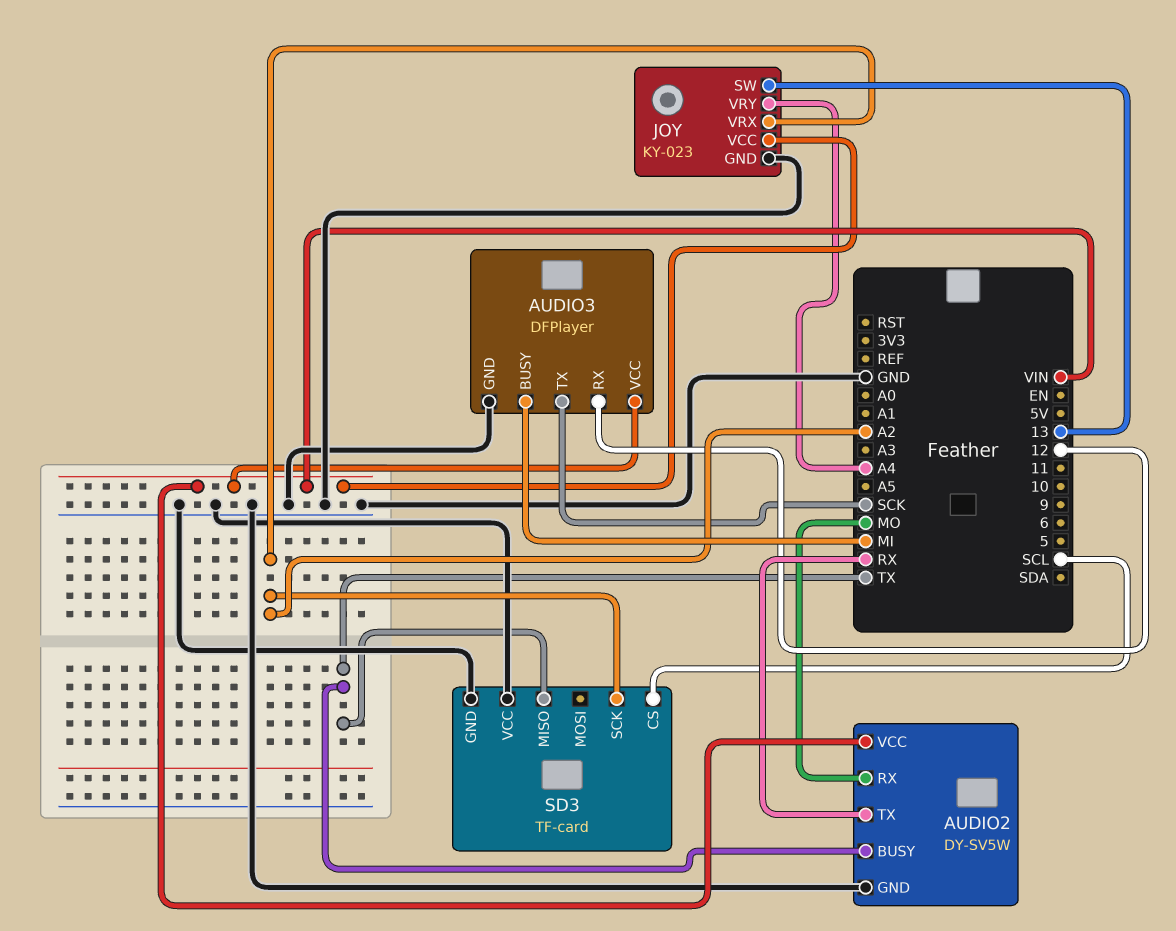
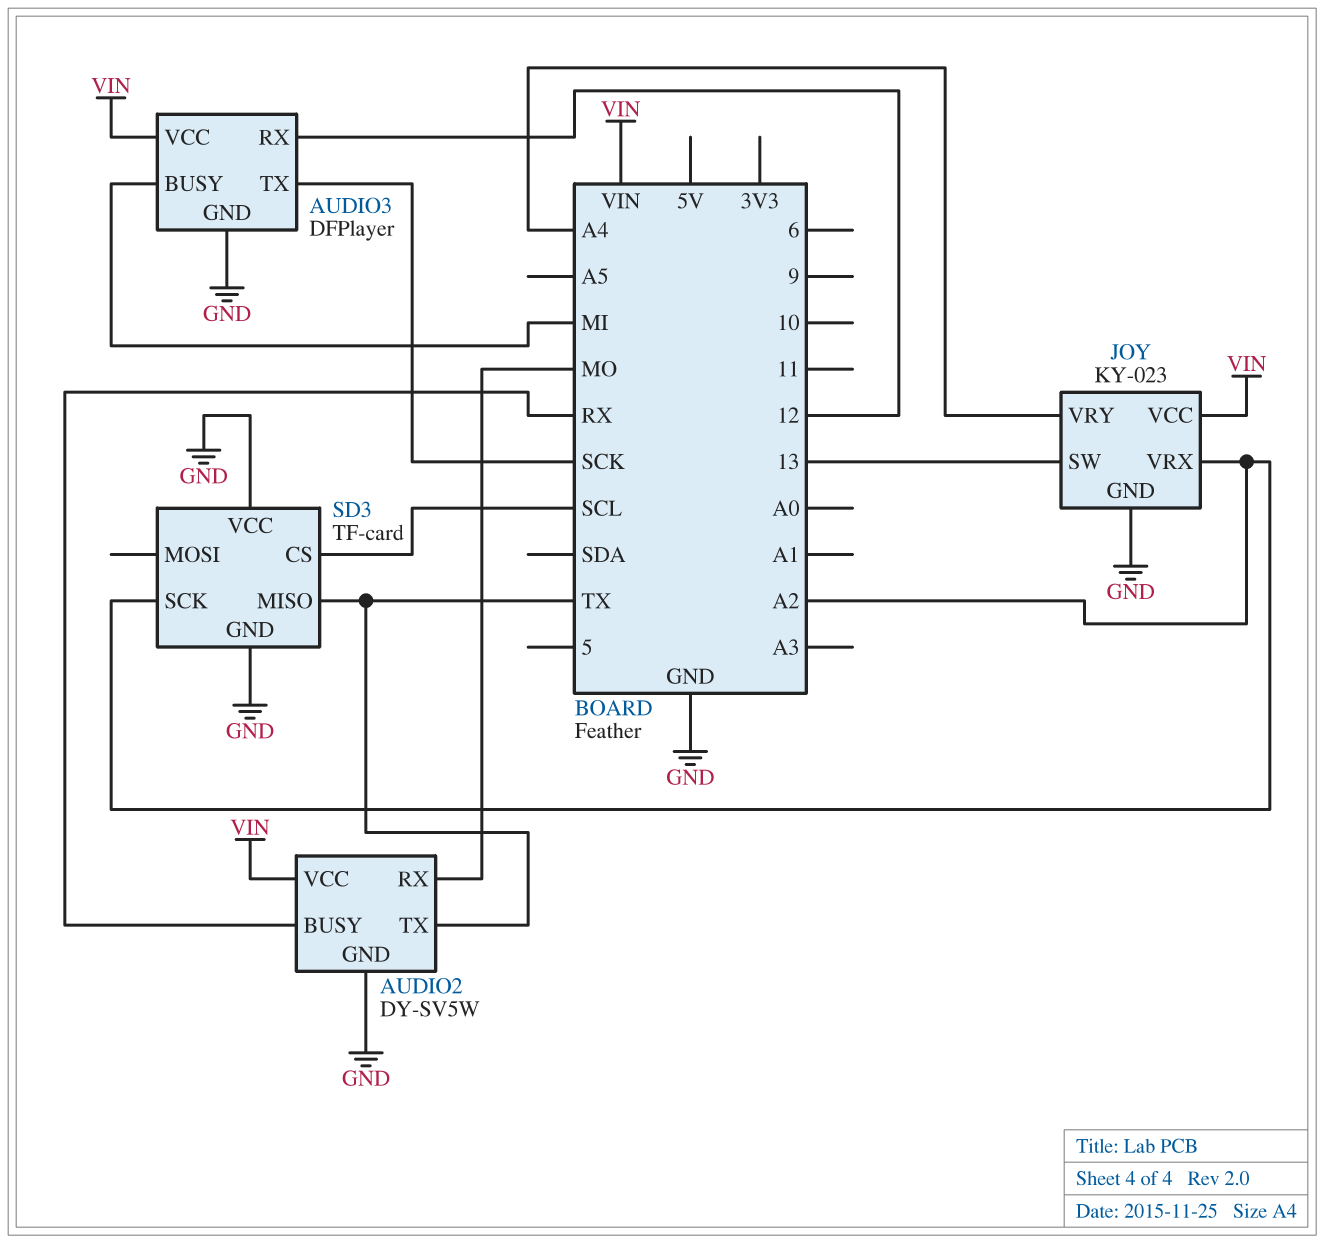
AUDIO2 pin BUSY: TX -> RX
AUDIO2 pin TX: RX -> TX

